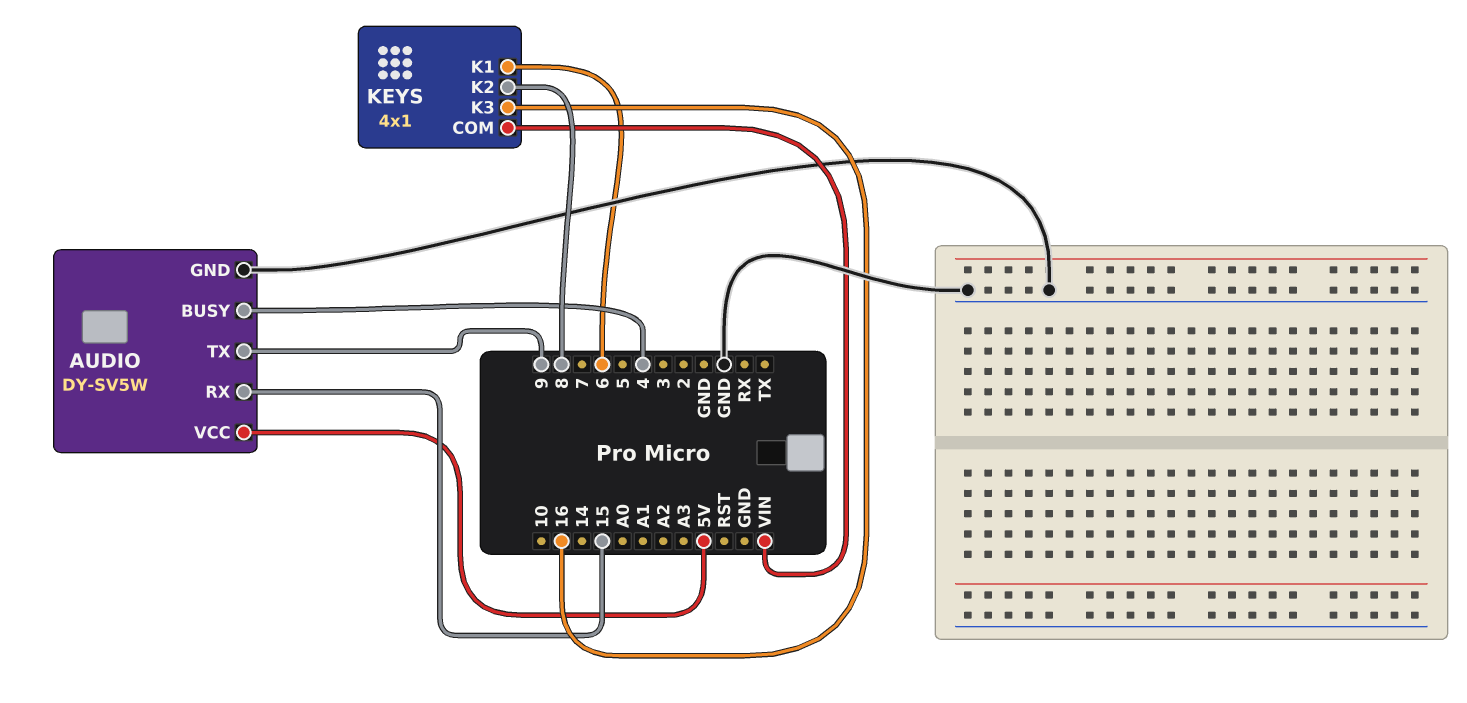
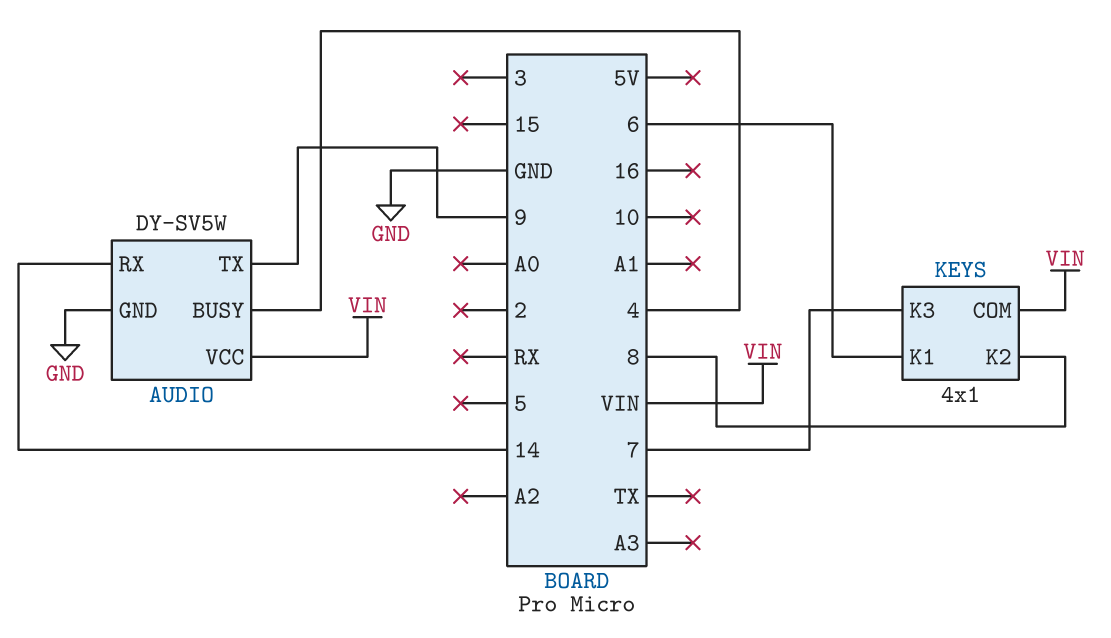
AUDIO pin RX: 15 -> 14
AUDIO pin VCC: 5V -> VIN
KEYS pin K3: 16 -> 7

